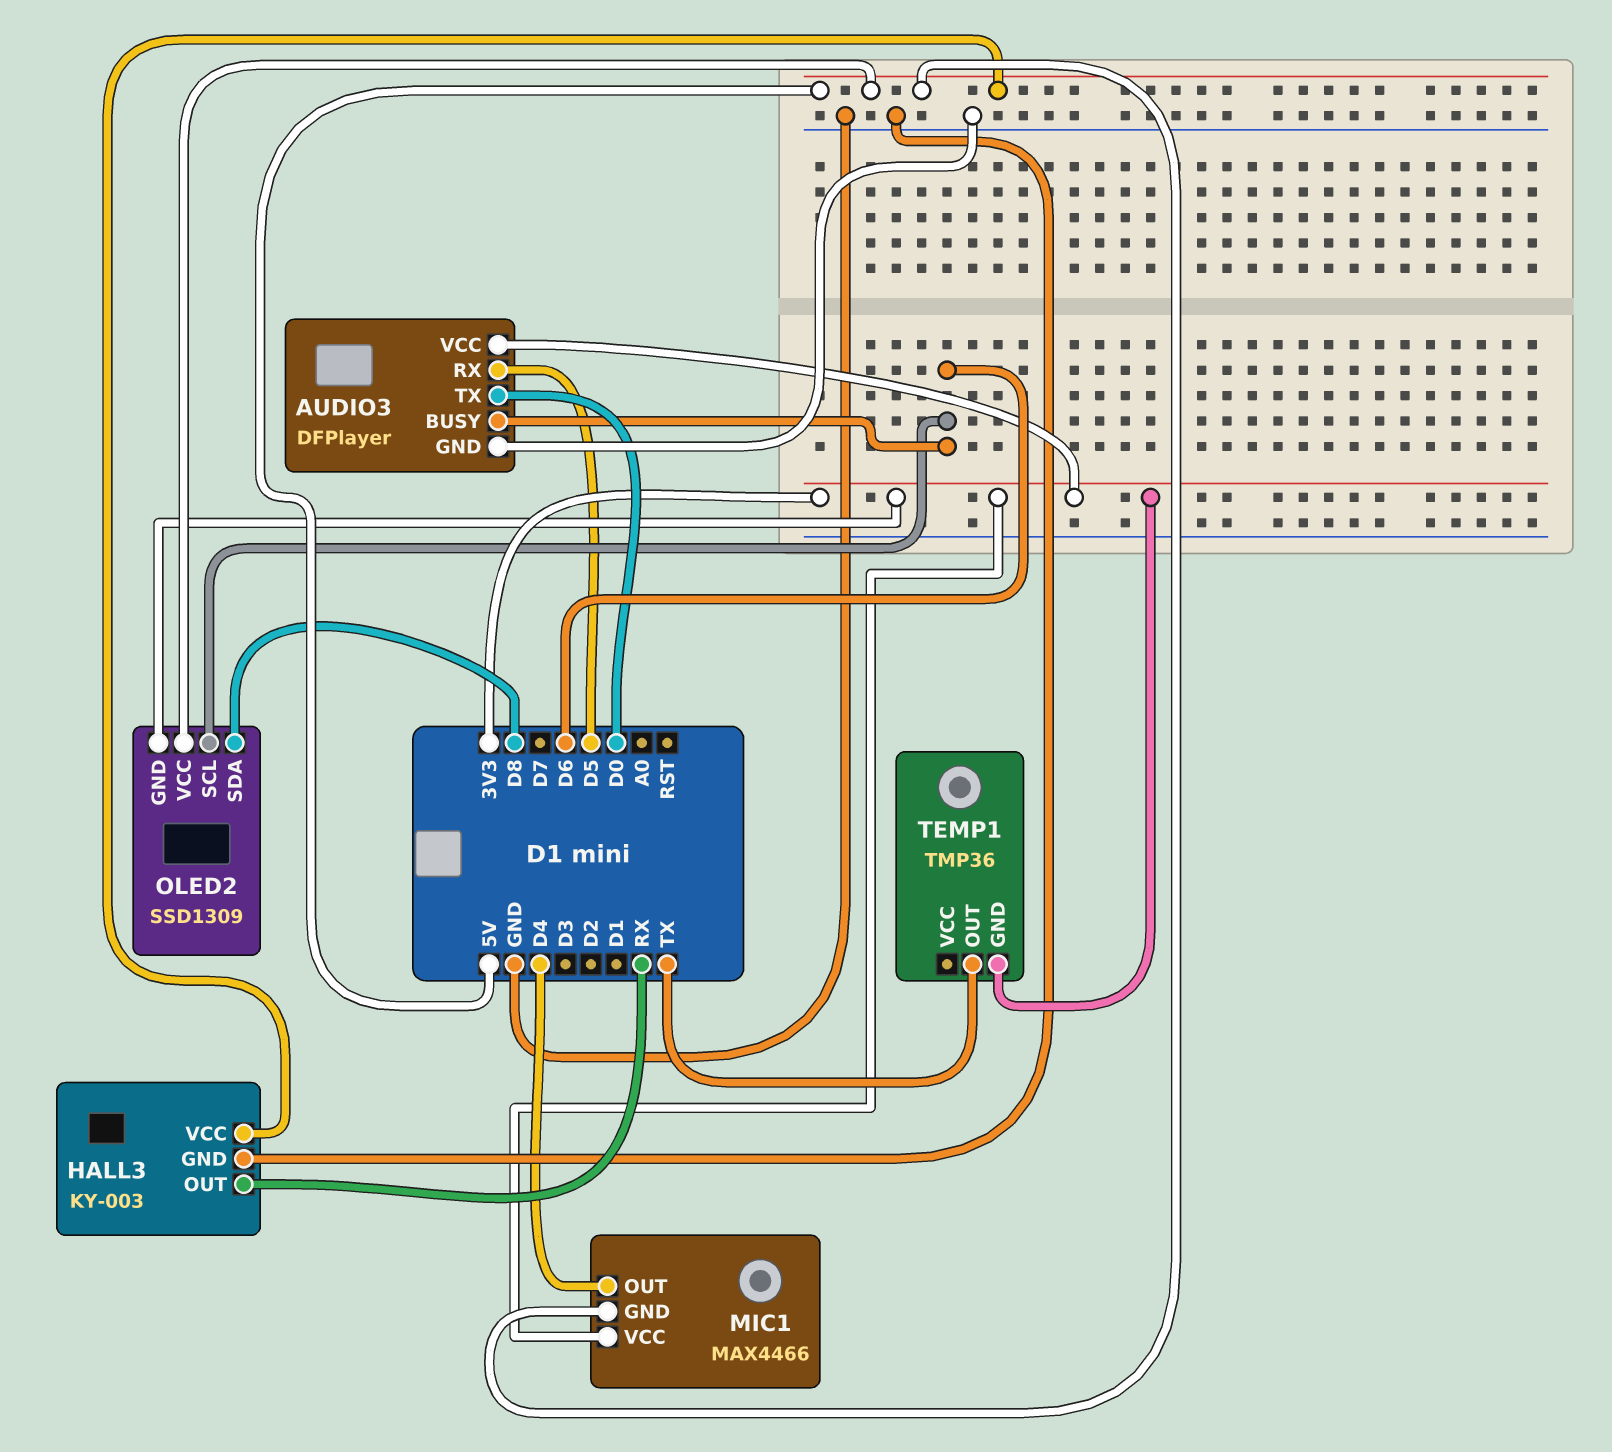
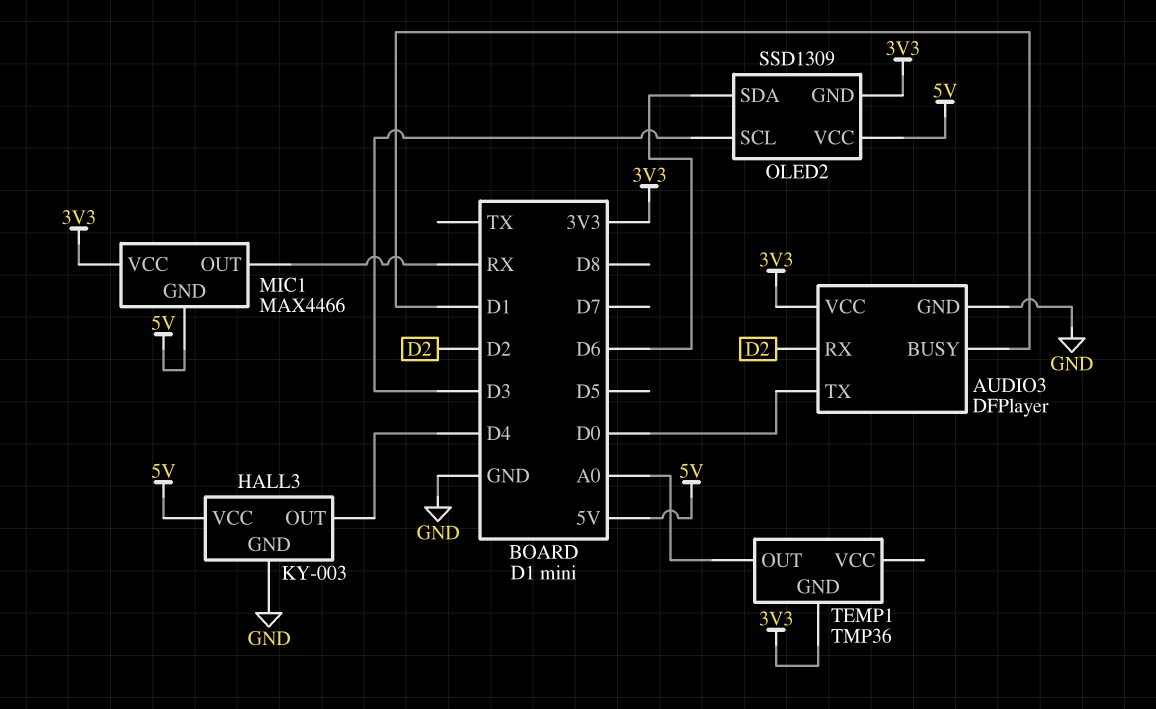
AUDIO3 pin BUSY: D6 -> D1
AUDIO3 pin RX: D5 -> D2
HALL3 pin OUT: RX -> D4
MIC1 pin OUT: D4 -> RX
OLED2 pin SCL: D6 -> D3
OLED2 pin SDA: D8 -> D6
TEMP1 pin OUT: TX -> A0

